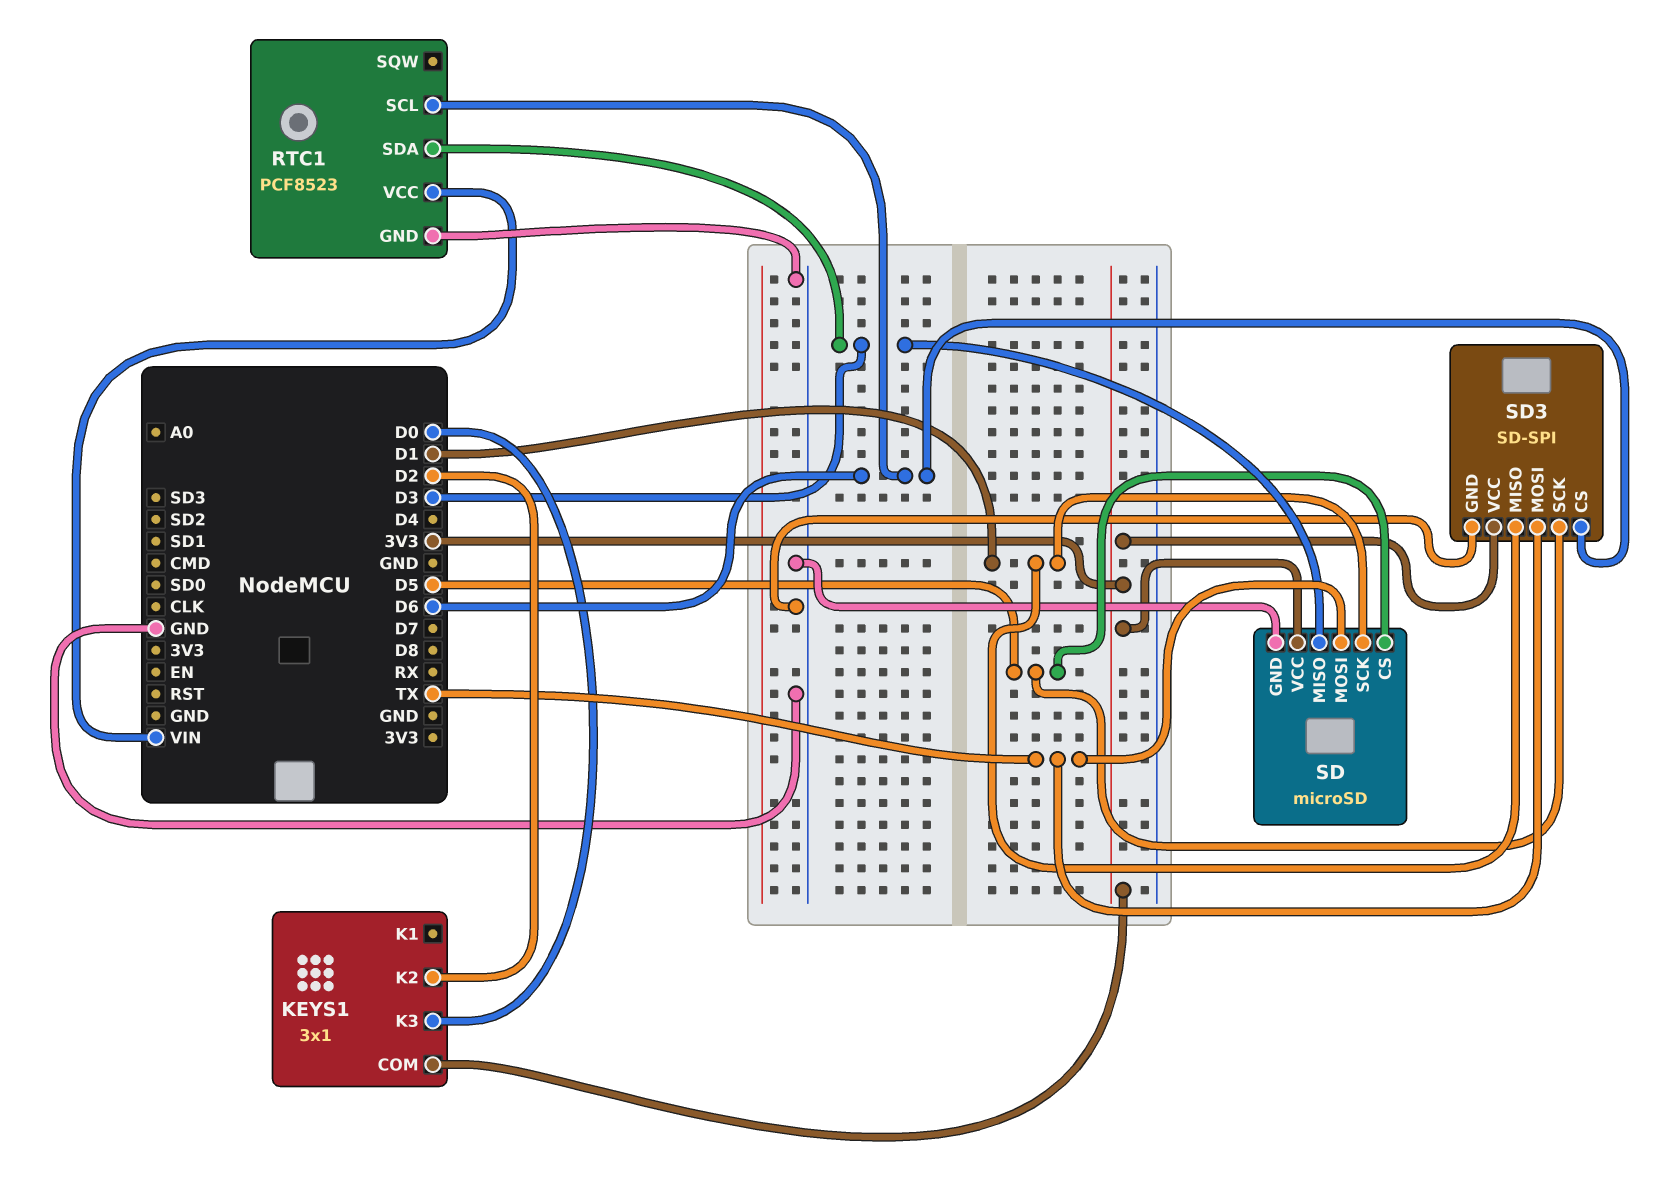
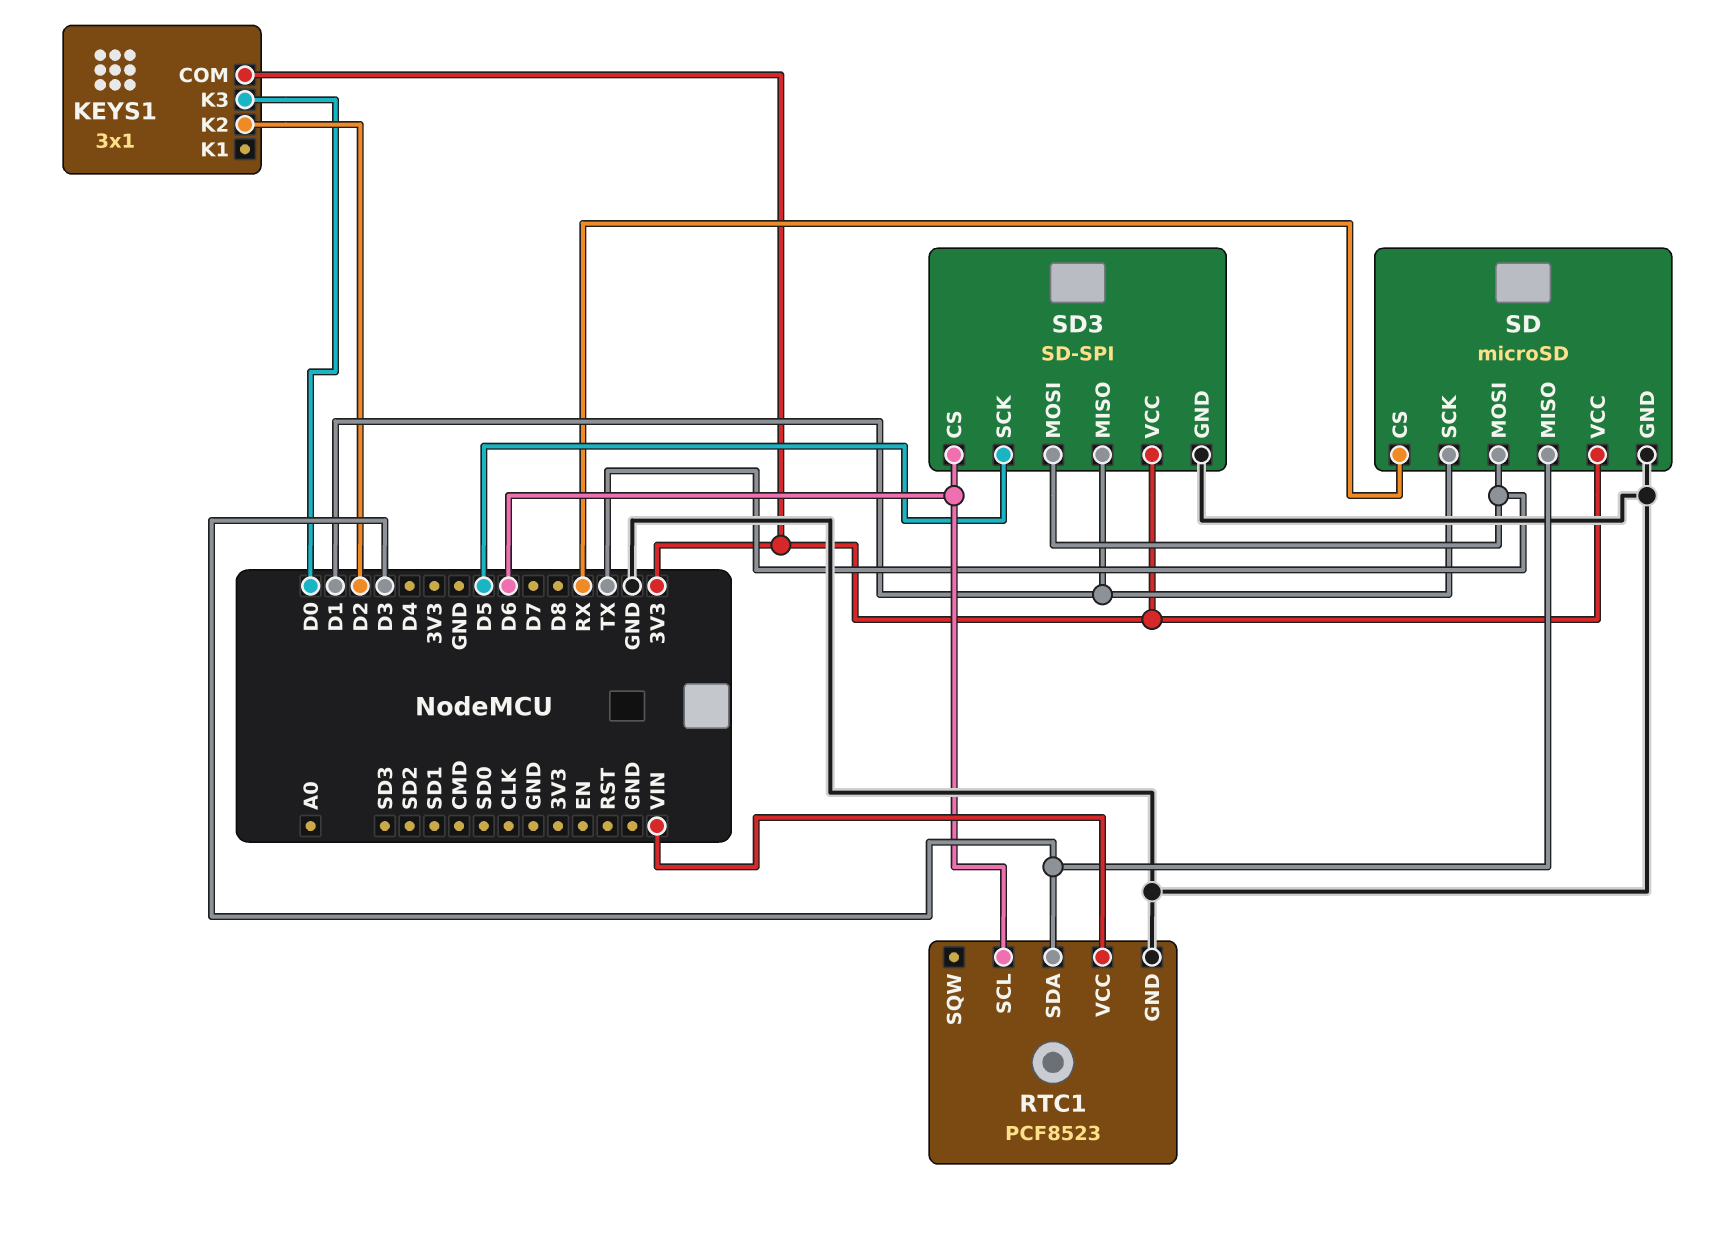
SD pin CS: D5 -> RX

